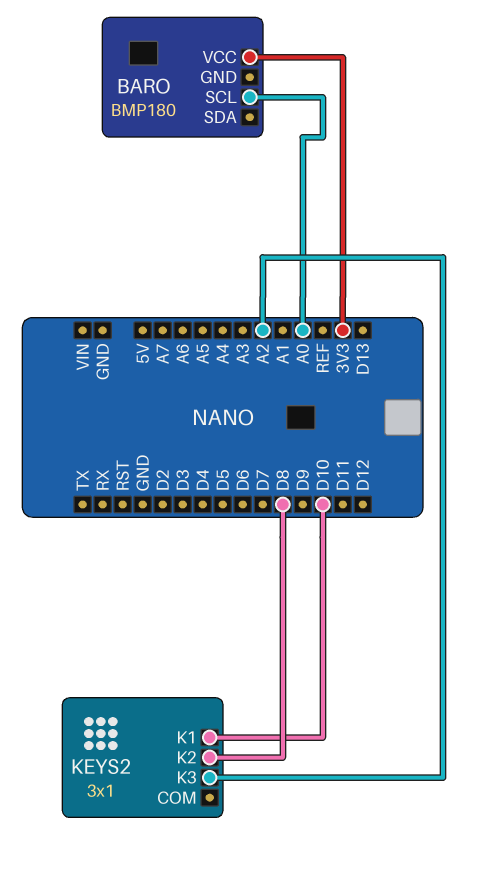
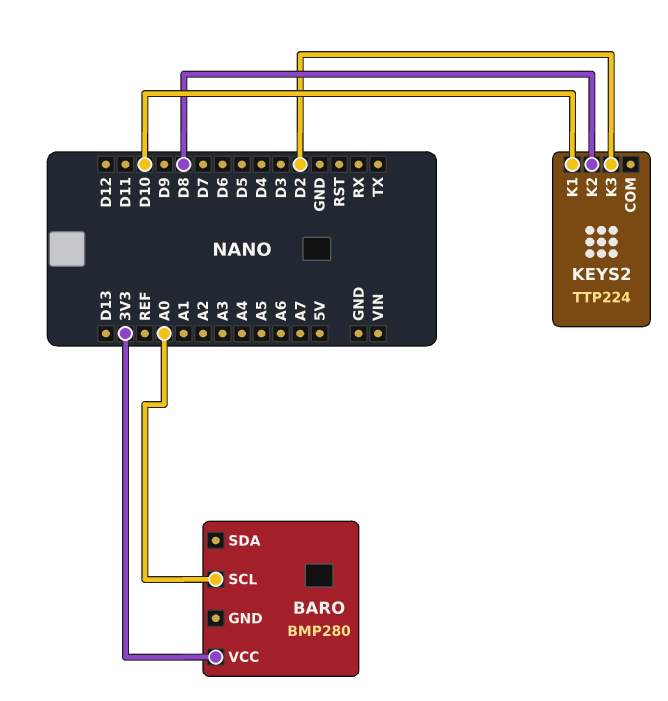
BARO: BMP180 -> BMP280
KEYS2: 3x1 -> TTP224
KEYS2 pin K3: A2 -> D2

